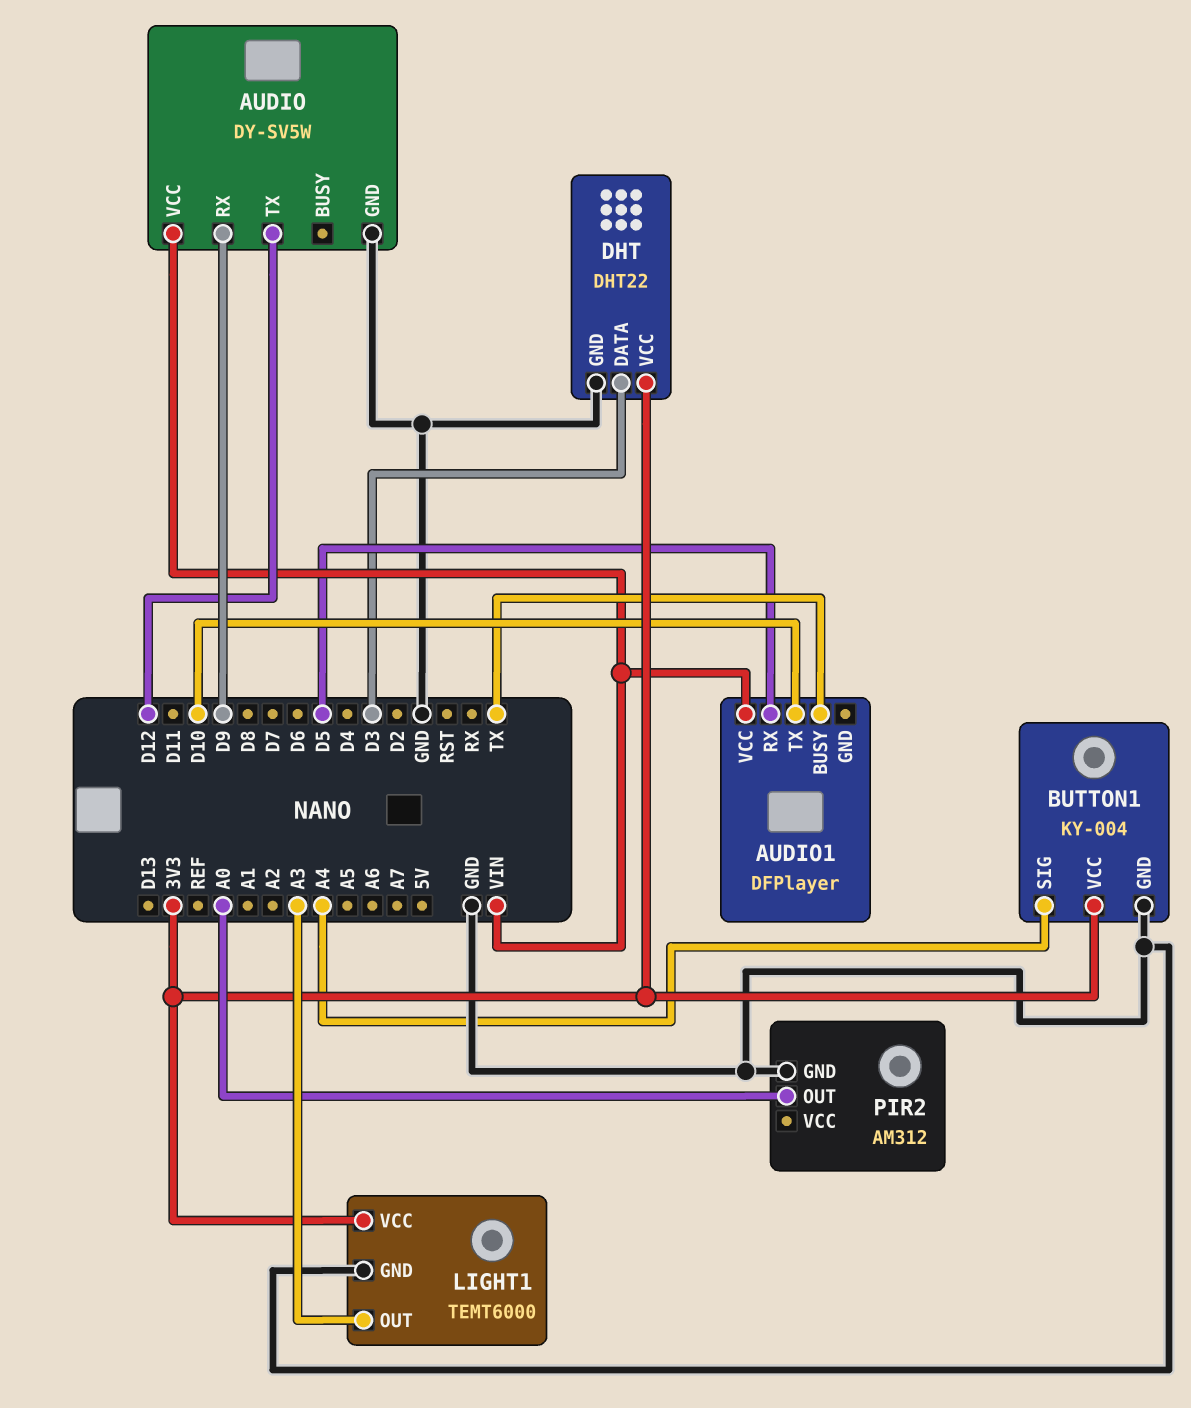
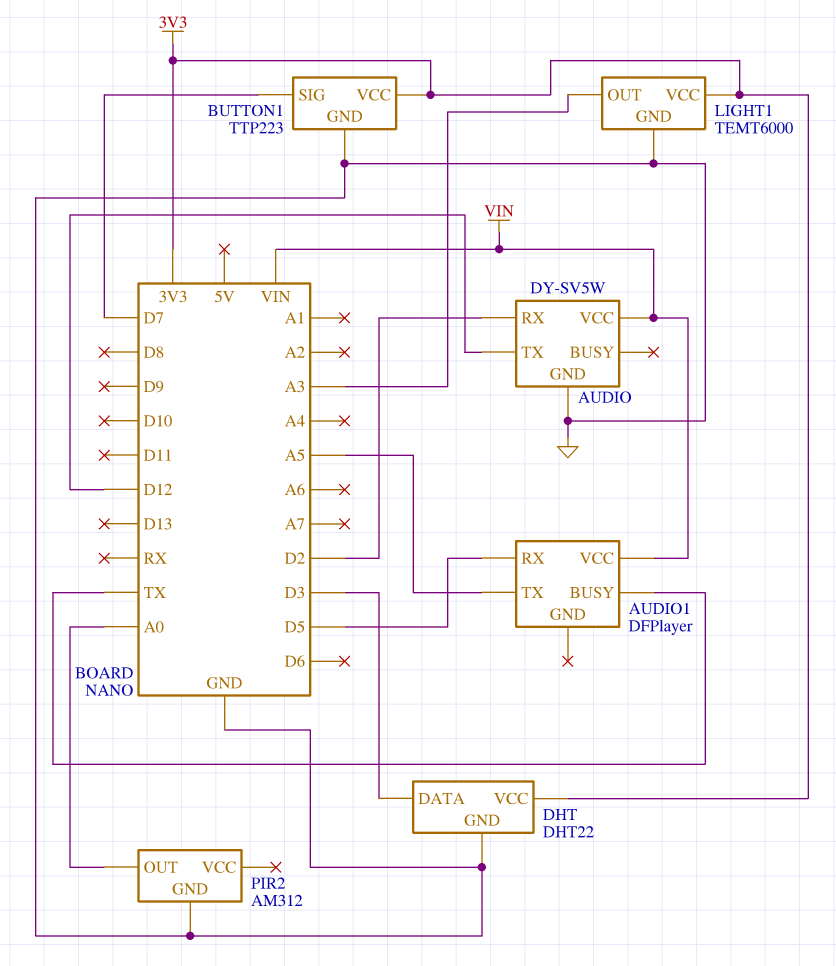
AUDIO pin RX: D9 -> D2
AUDIO1 pin TX: D10 -> A5
BUTTON1: KY-004 -> TTP223
BUTTON1 pin SIG: A4 -> D7

